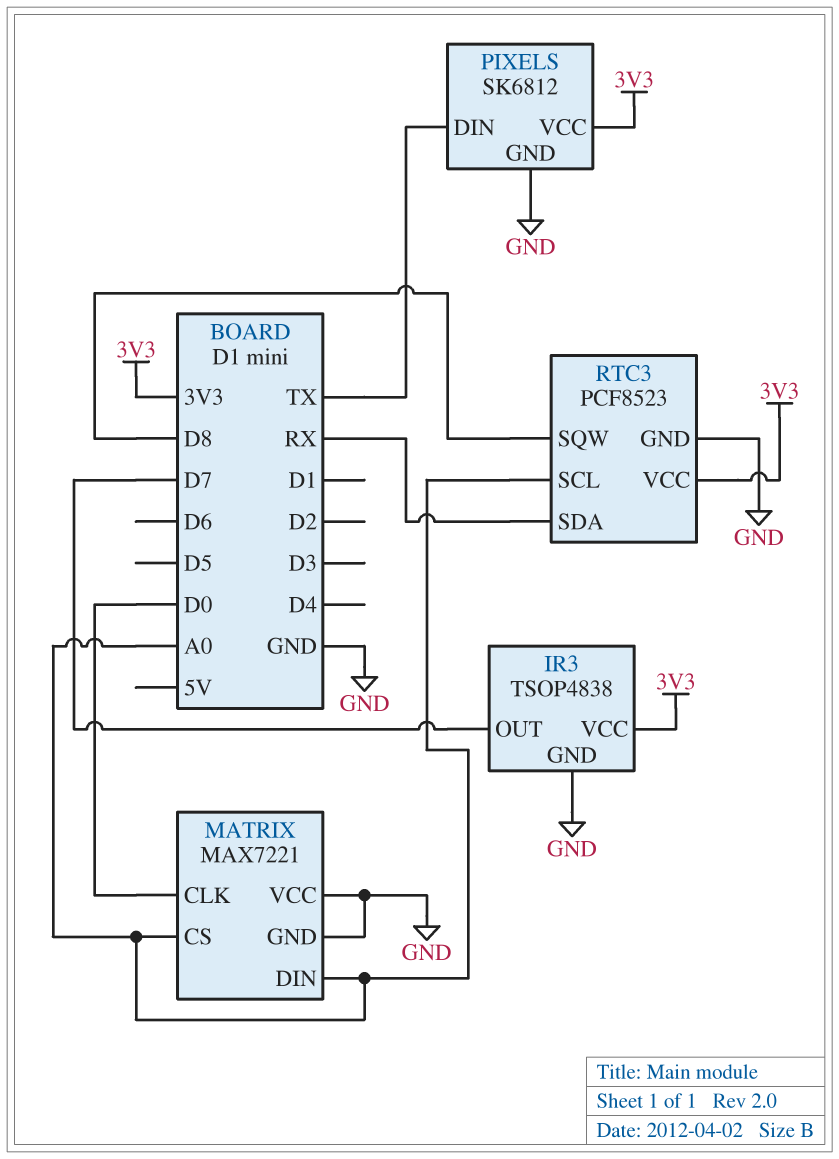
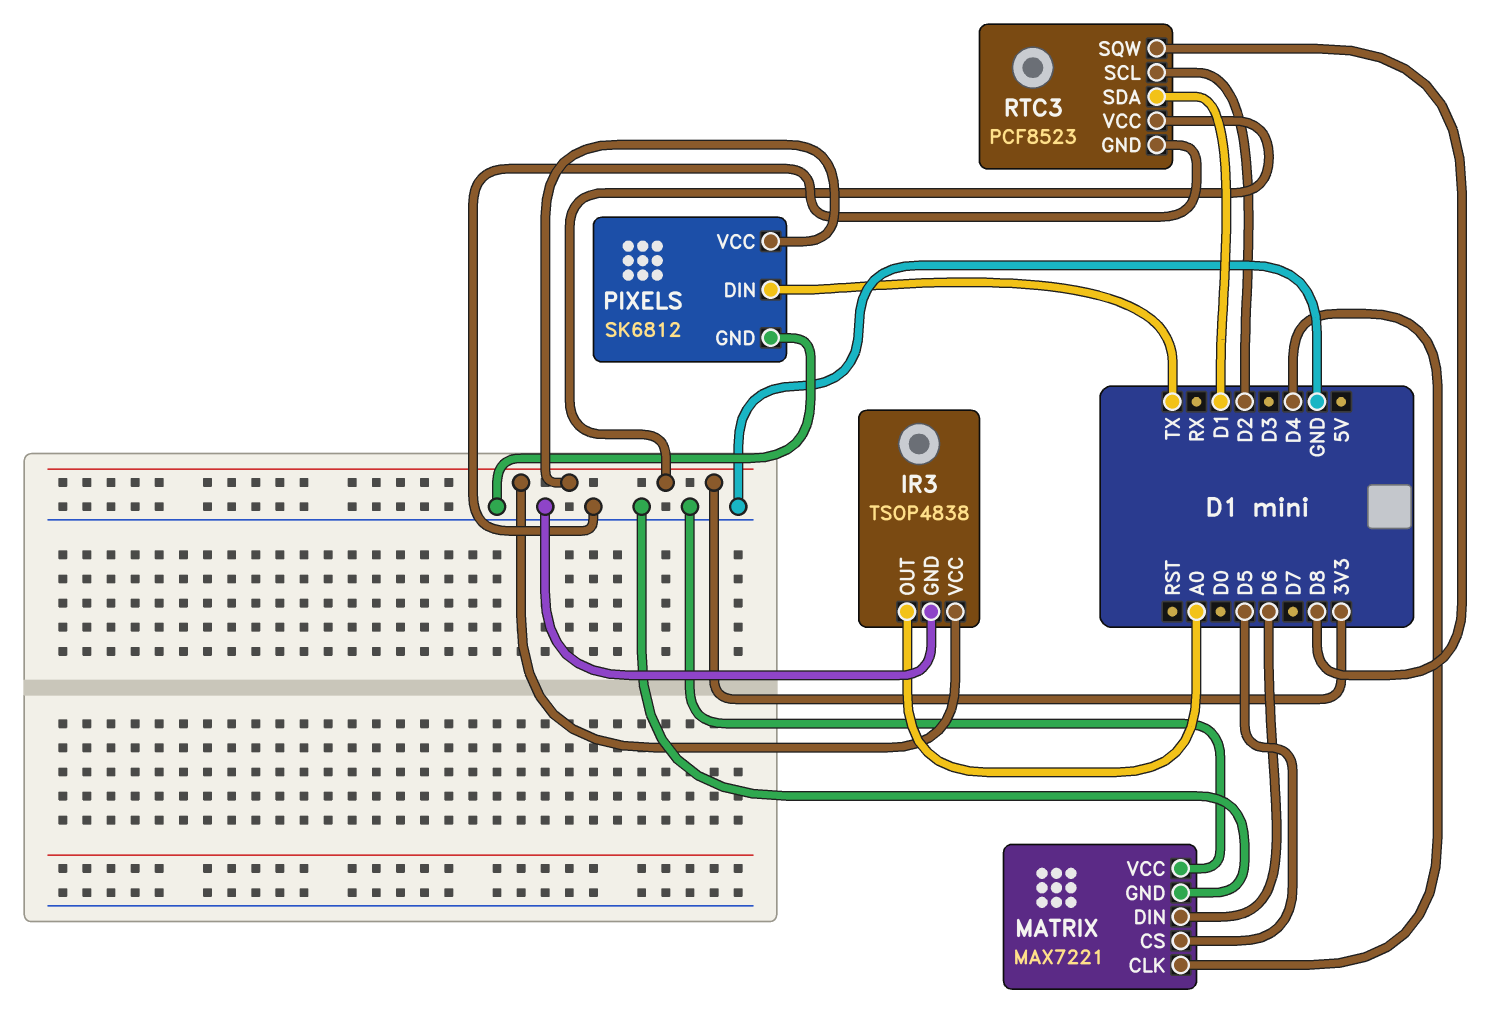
IR3 pin OUT: D7 -> A0
MATRIX pin CLK: D0 -> D4
MATRIX pin CS: A0 -> D5
MATRIX pin DIN: A0 -> D6
RTC3 pin SCL: A0 -> D2
RTC3 pin SDA: RX -> D1

